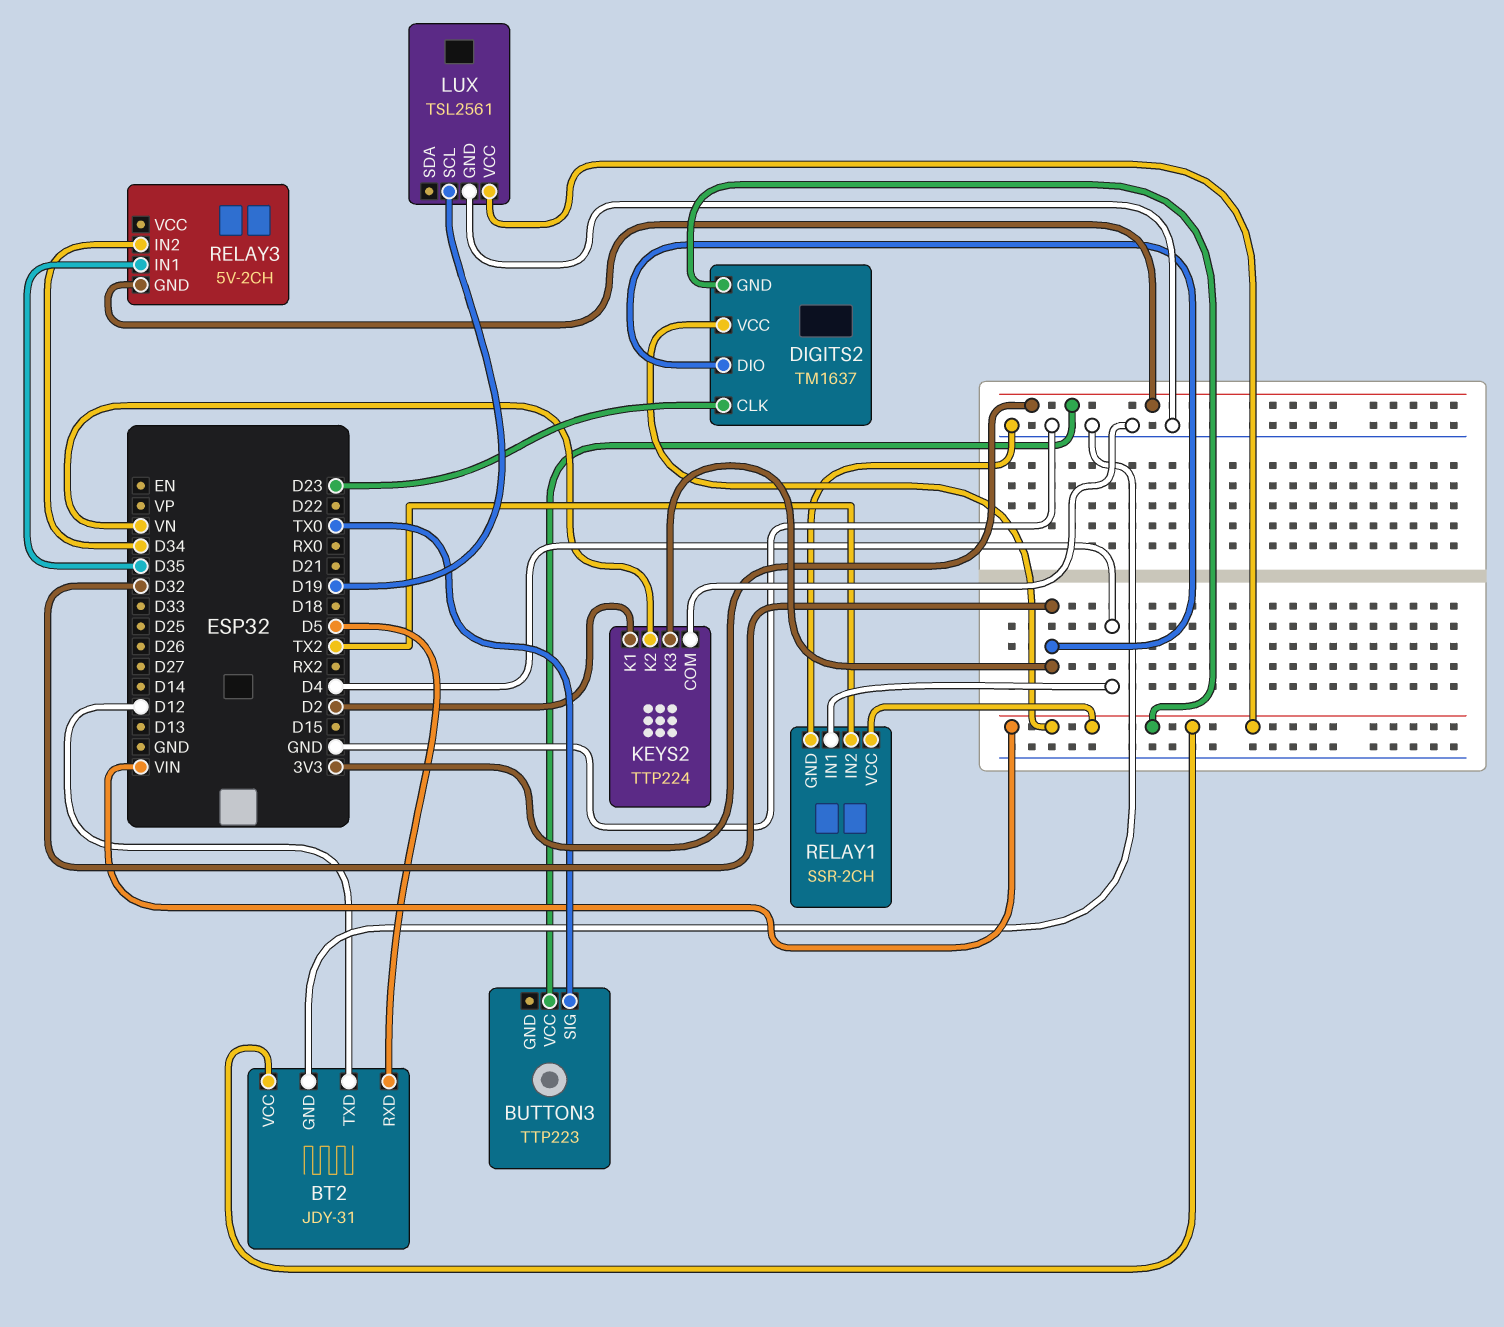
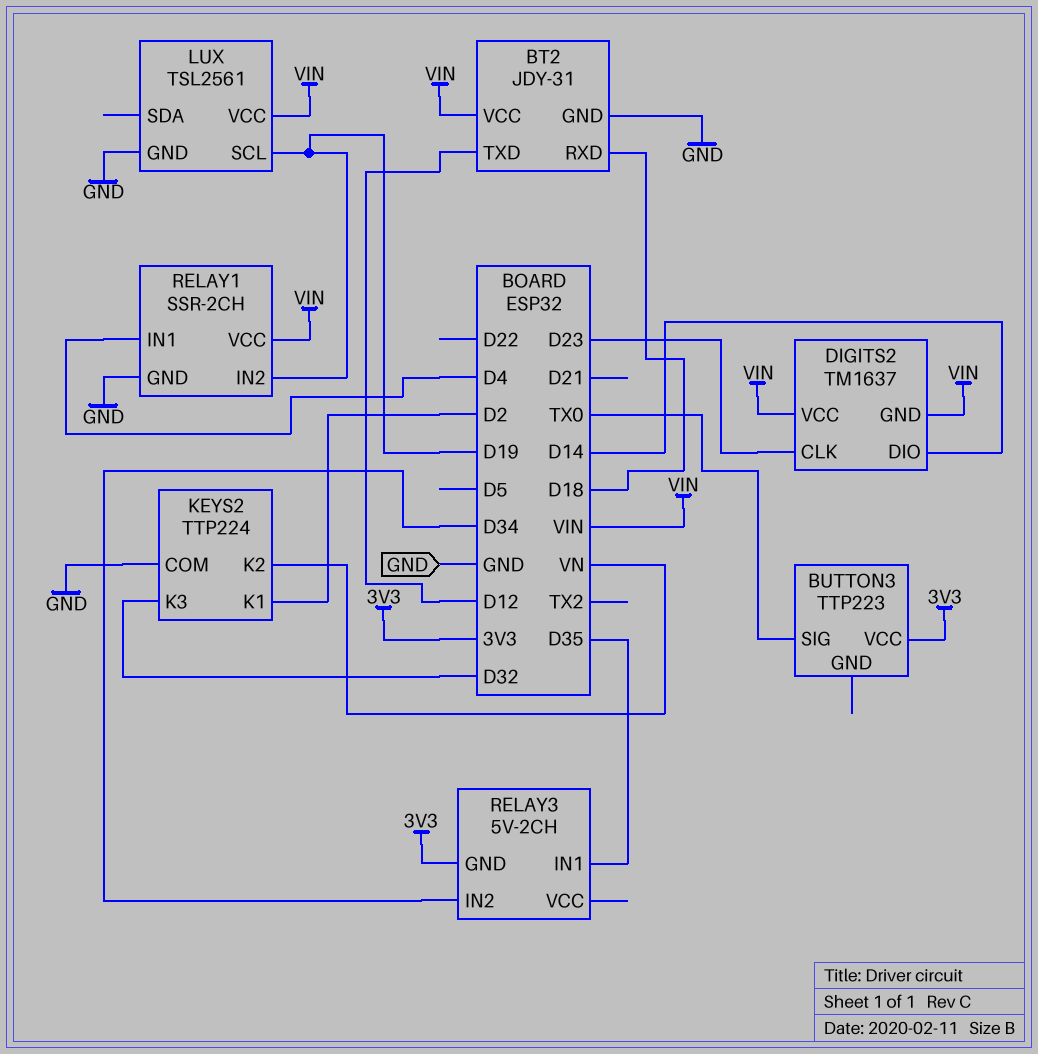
BT2 pin RXD: D5 -> D18
DIGITS2 pin DIO: D32 -> D14
RELAY1 pin IN2: TX2 -> D19

